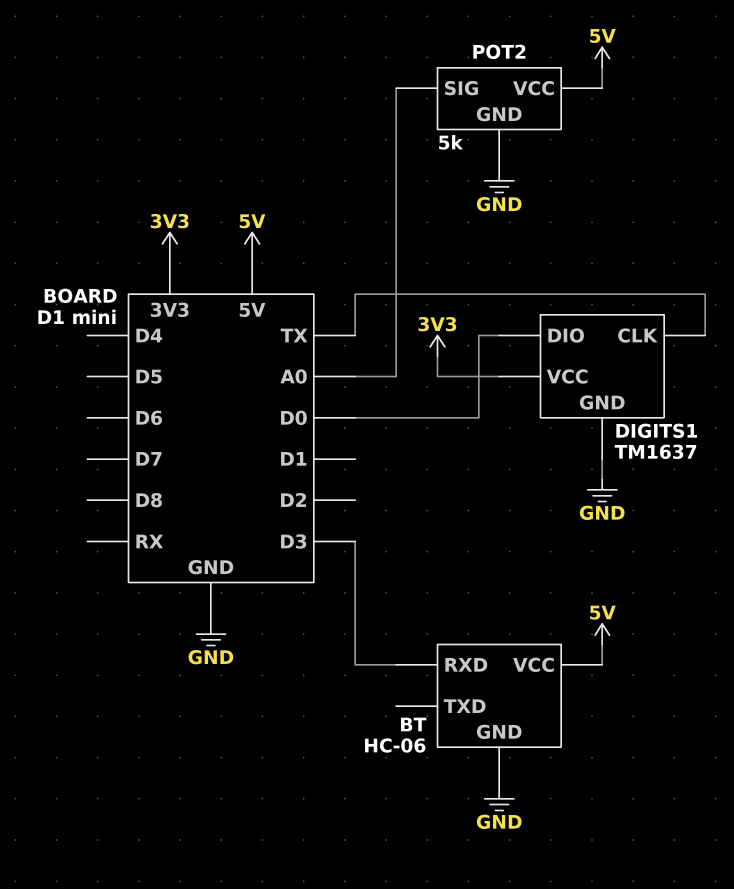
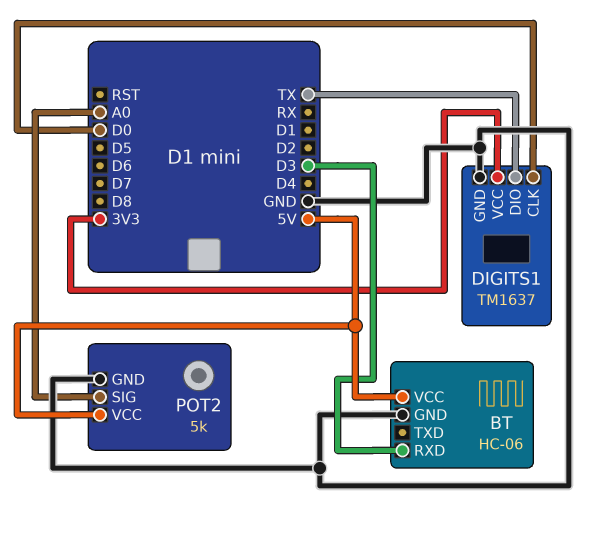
DIGITS1 pin CLK: TX -> D0
DIGITS1 pin DIO: D0 -> TX

